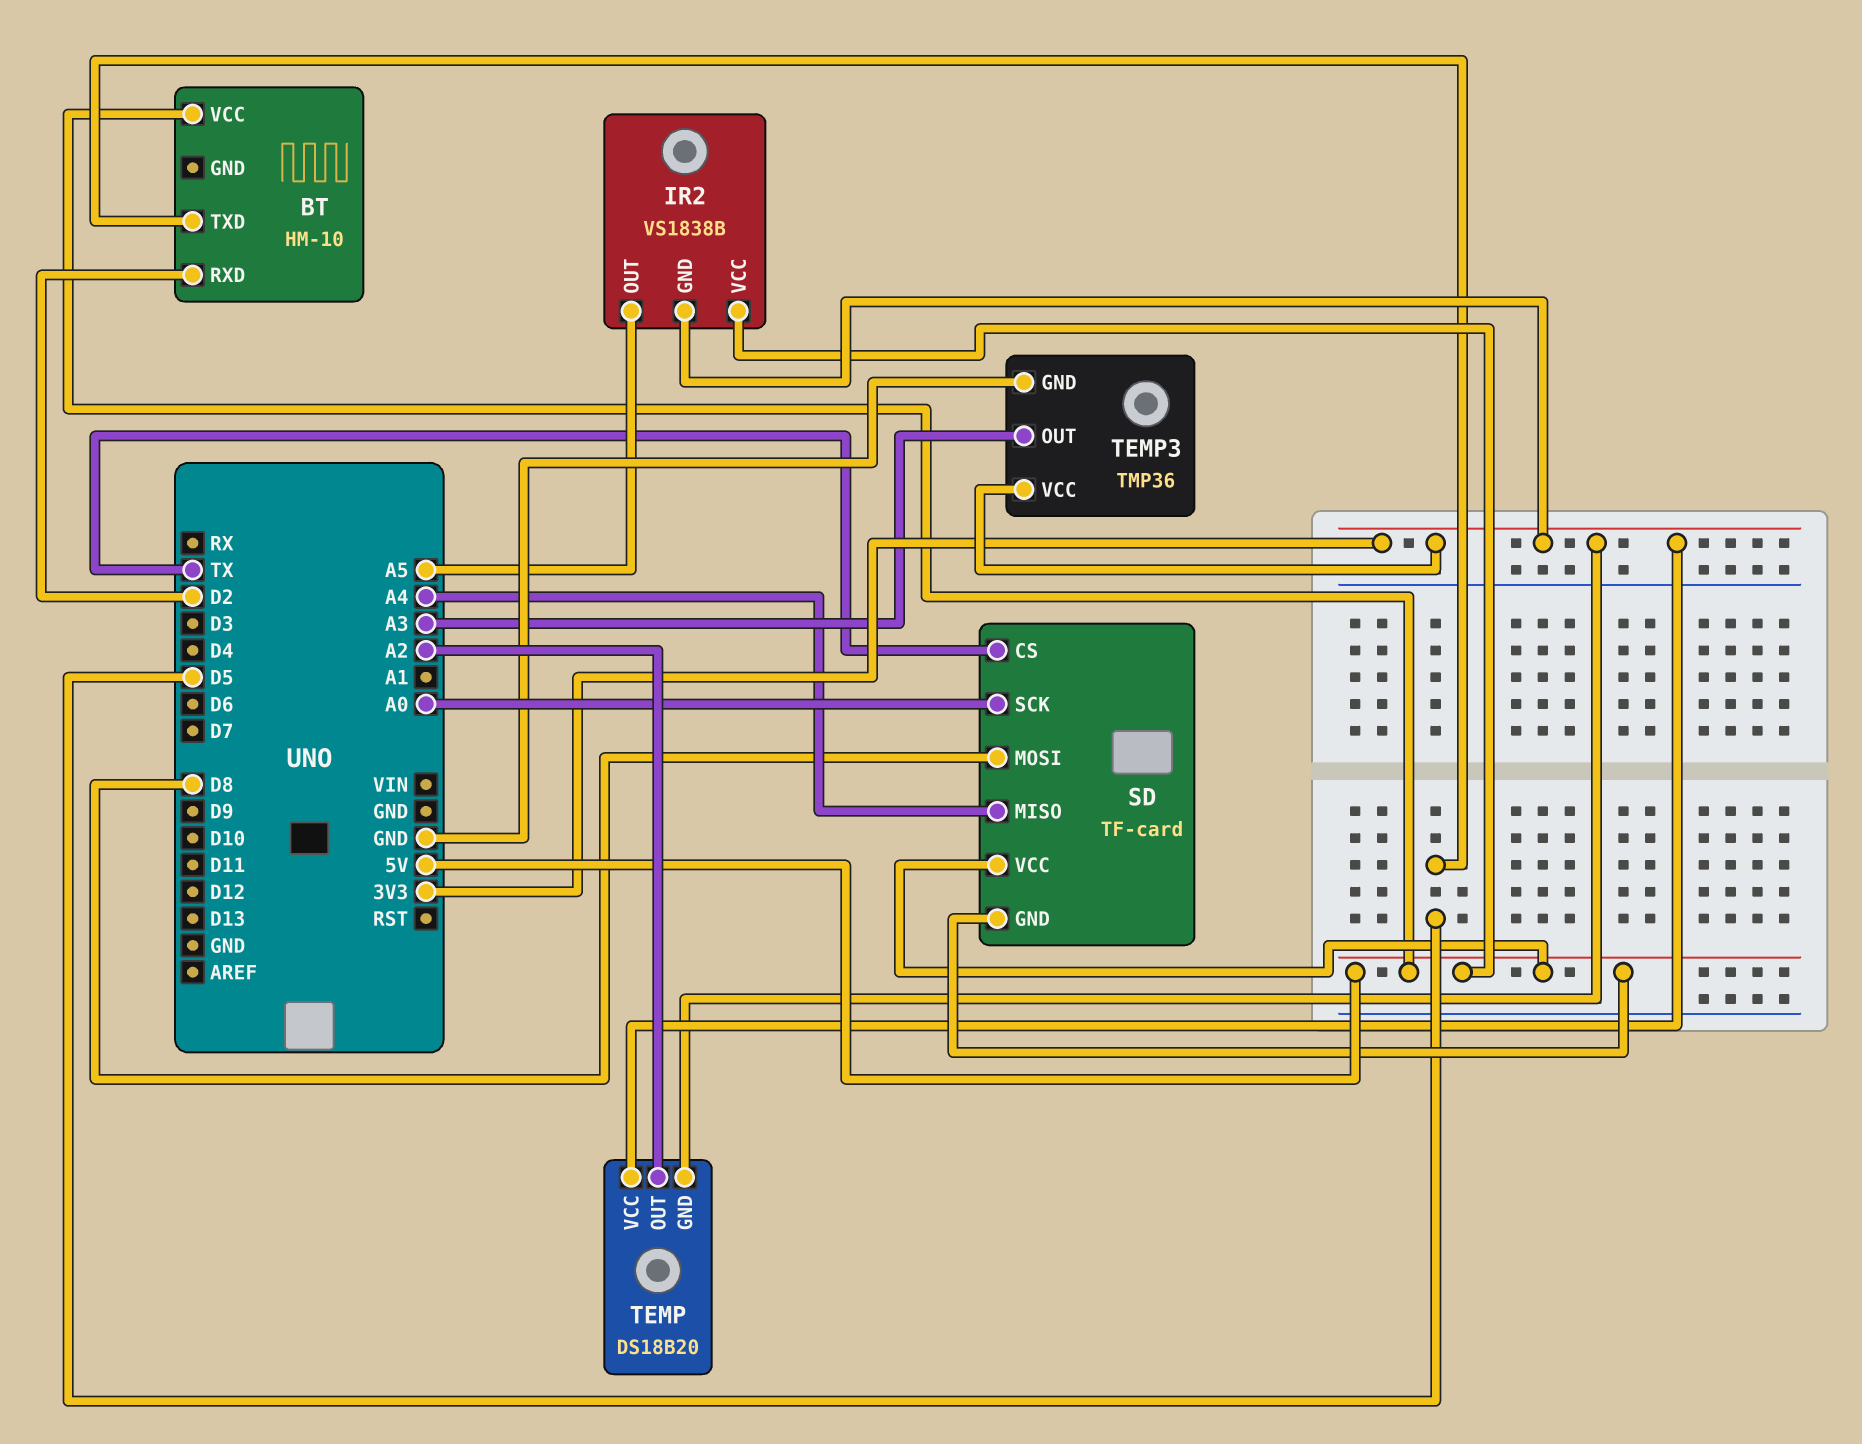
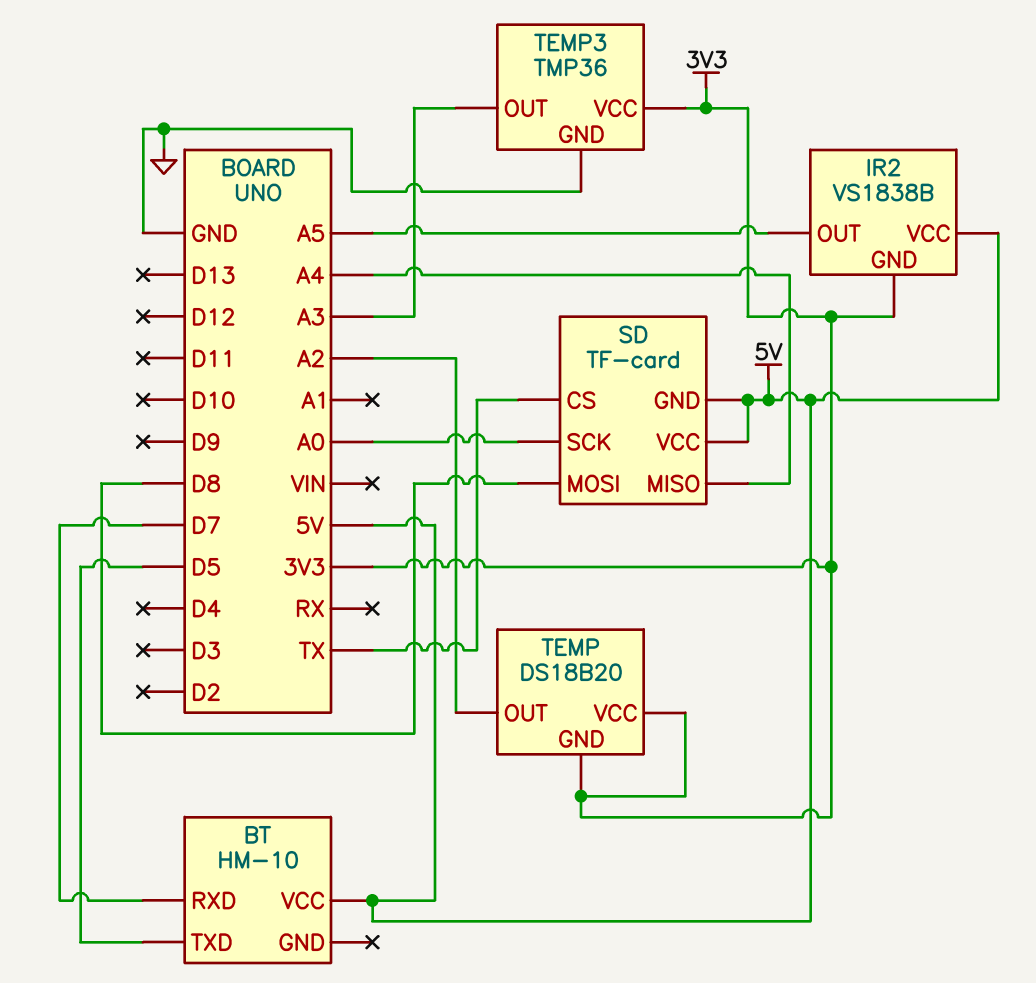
BT pin RXD: D2 -> D7

